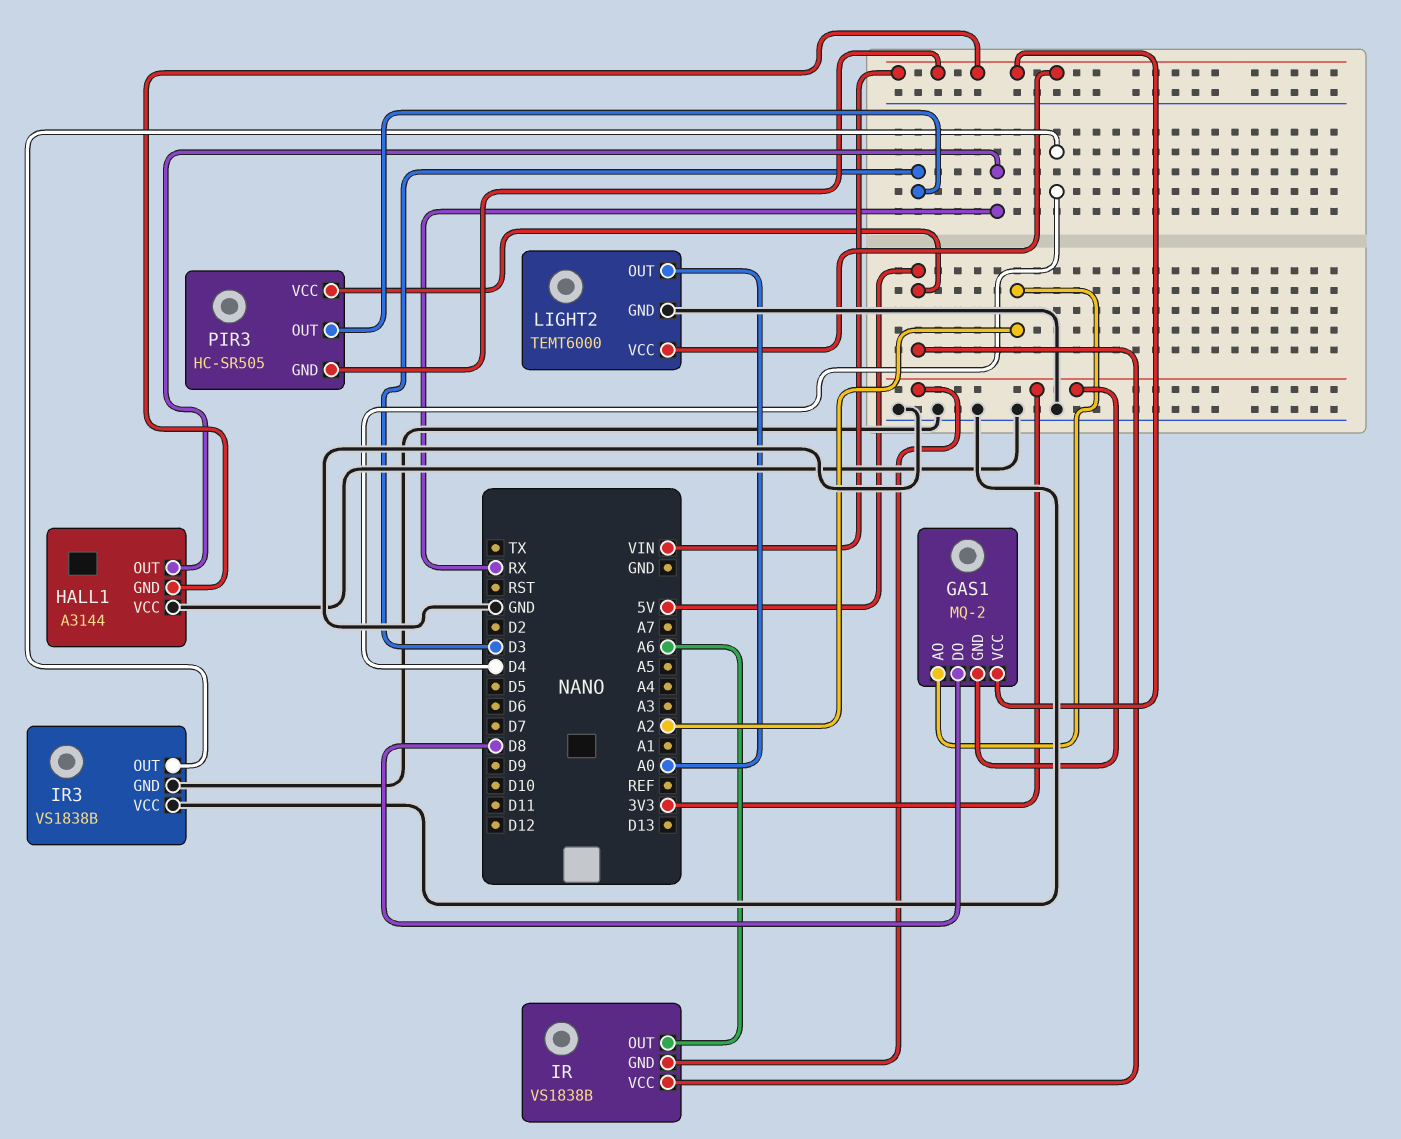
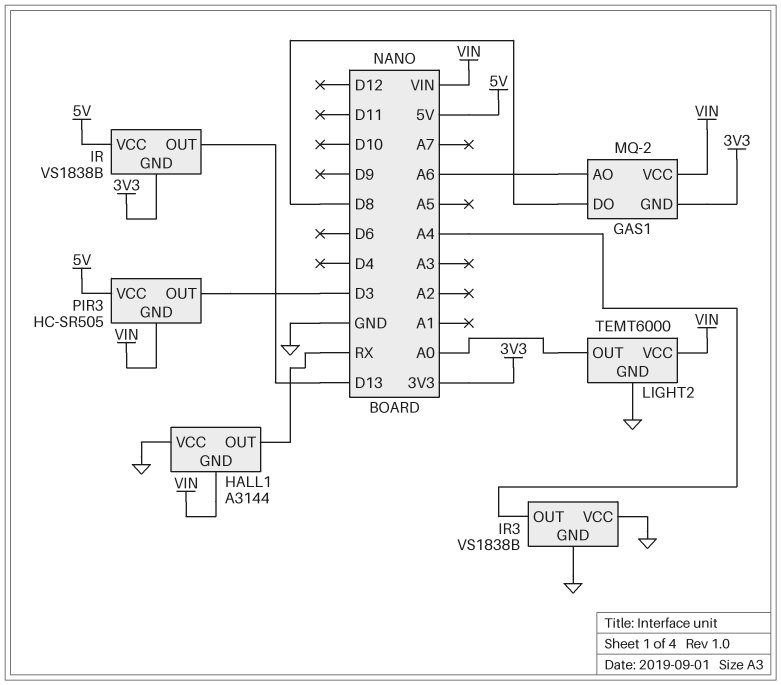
GAS1 pin AO: A2 -> A6
IR pin OUT: A6 -> D13
IR3 pin OUT: D4 -> A4

